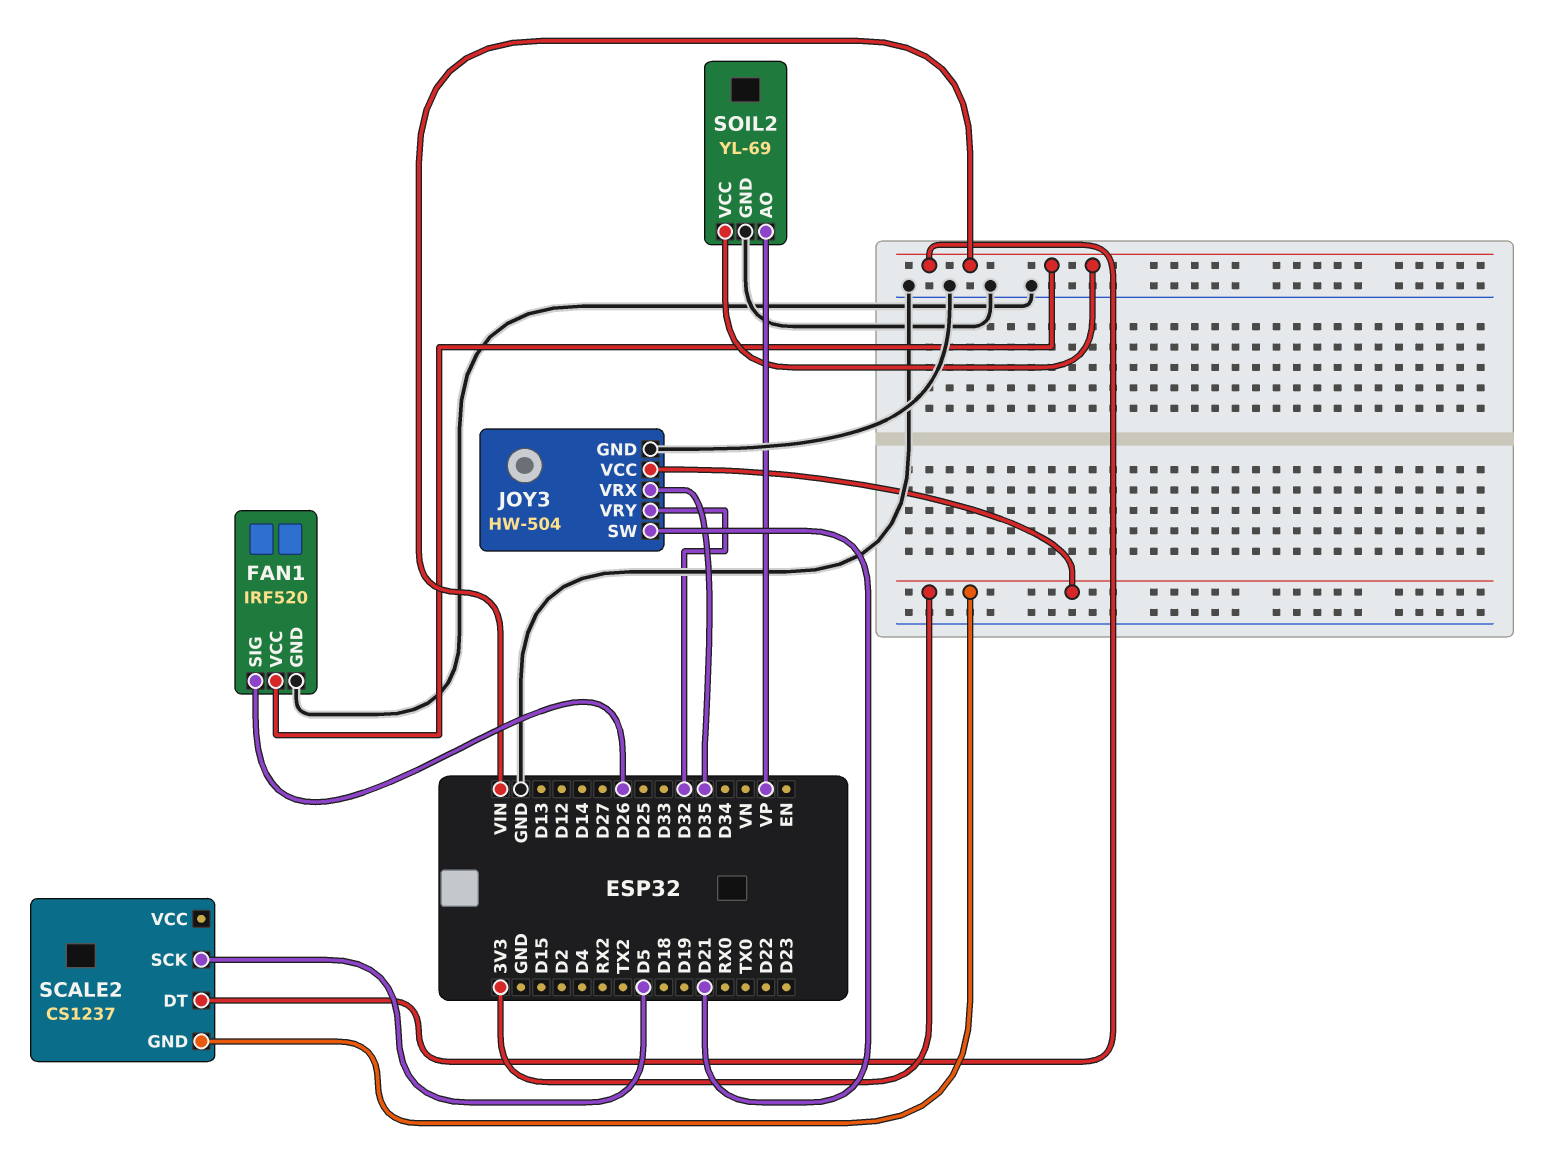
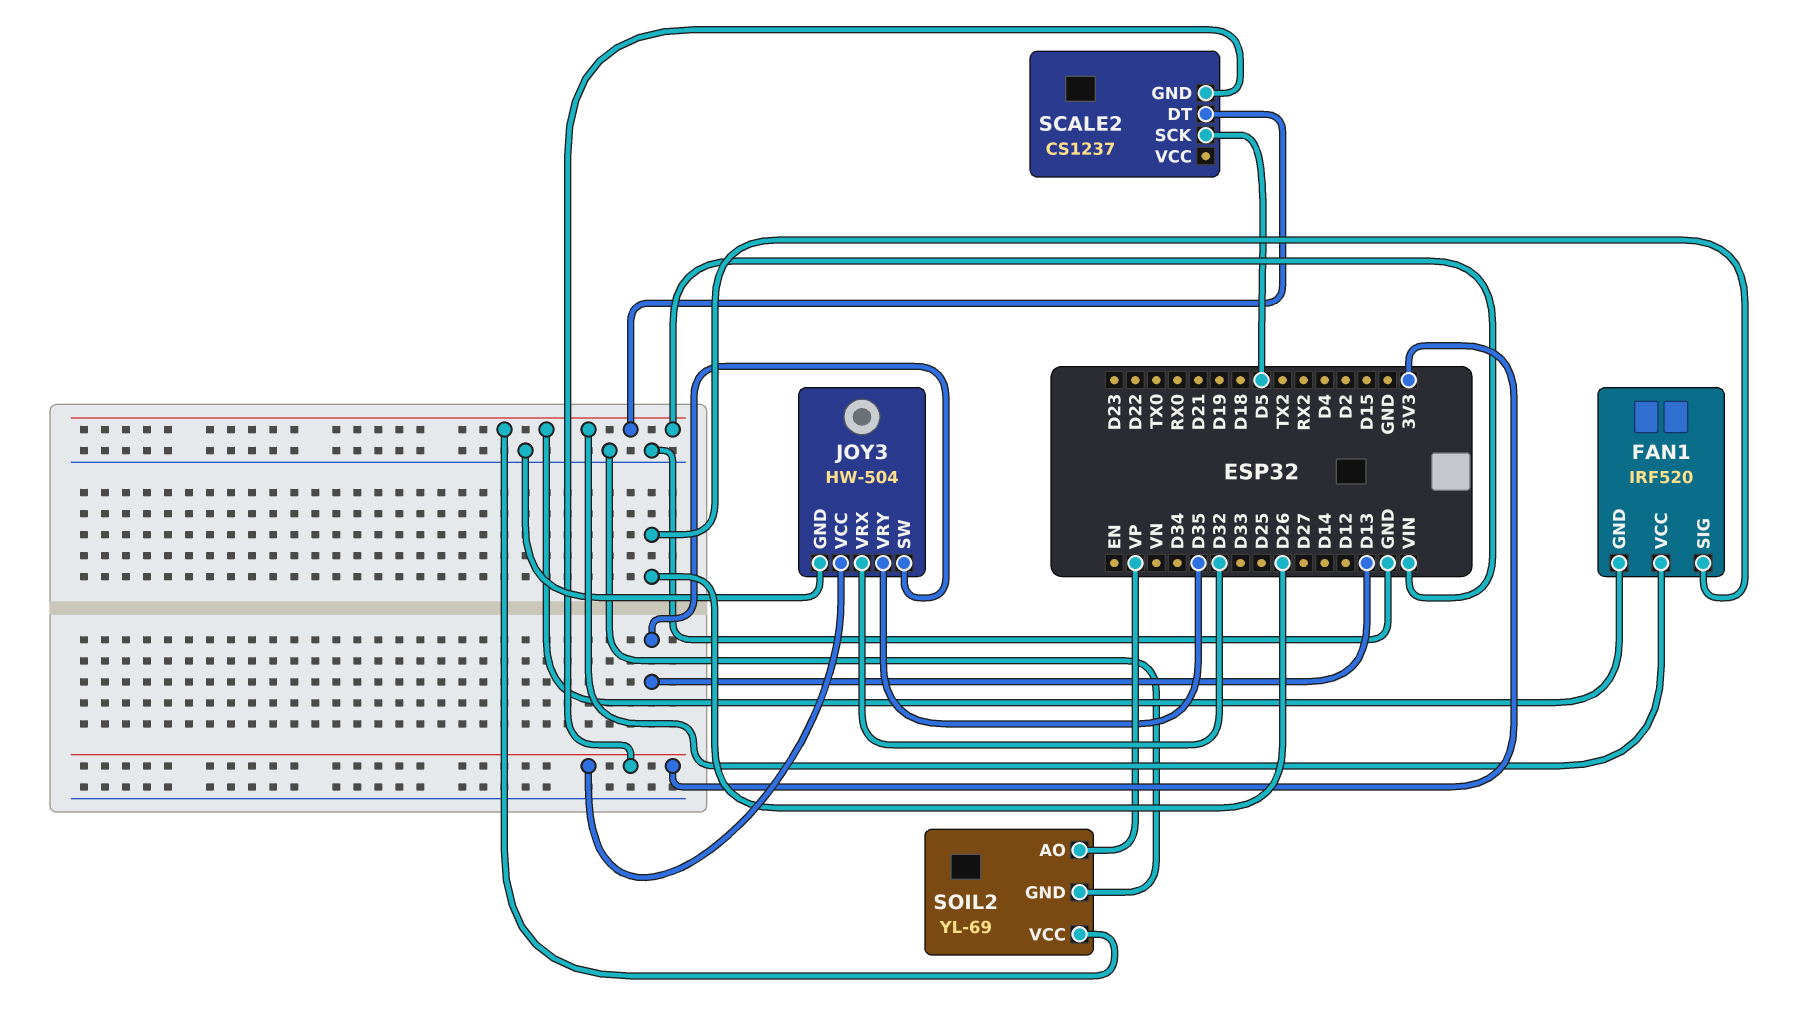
FAN1 pin GND: GND -> VIN
JOY3 pin SW: D21 -> D13
JOY3 pin VRX: D35 -> D32
JOY3 pin VRY: D32 -> D35

